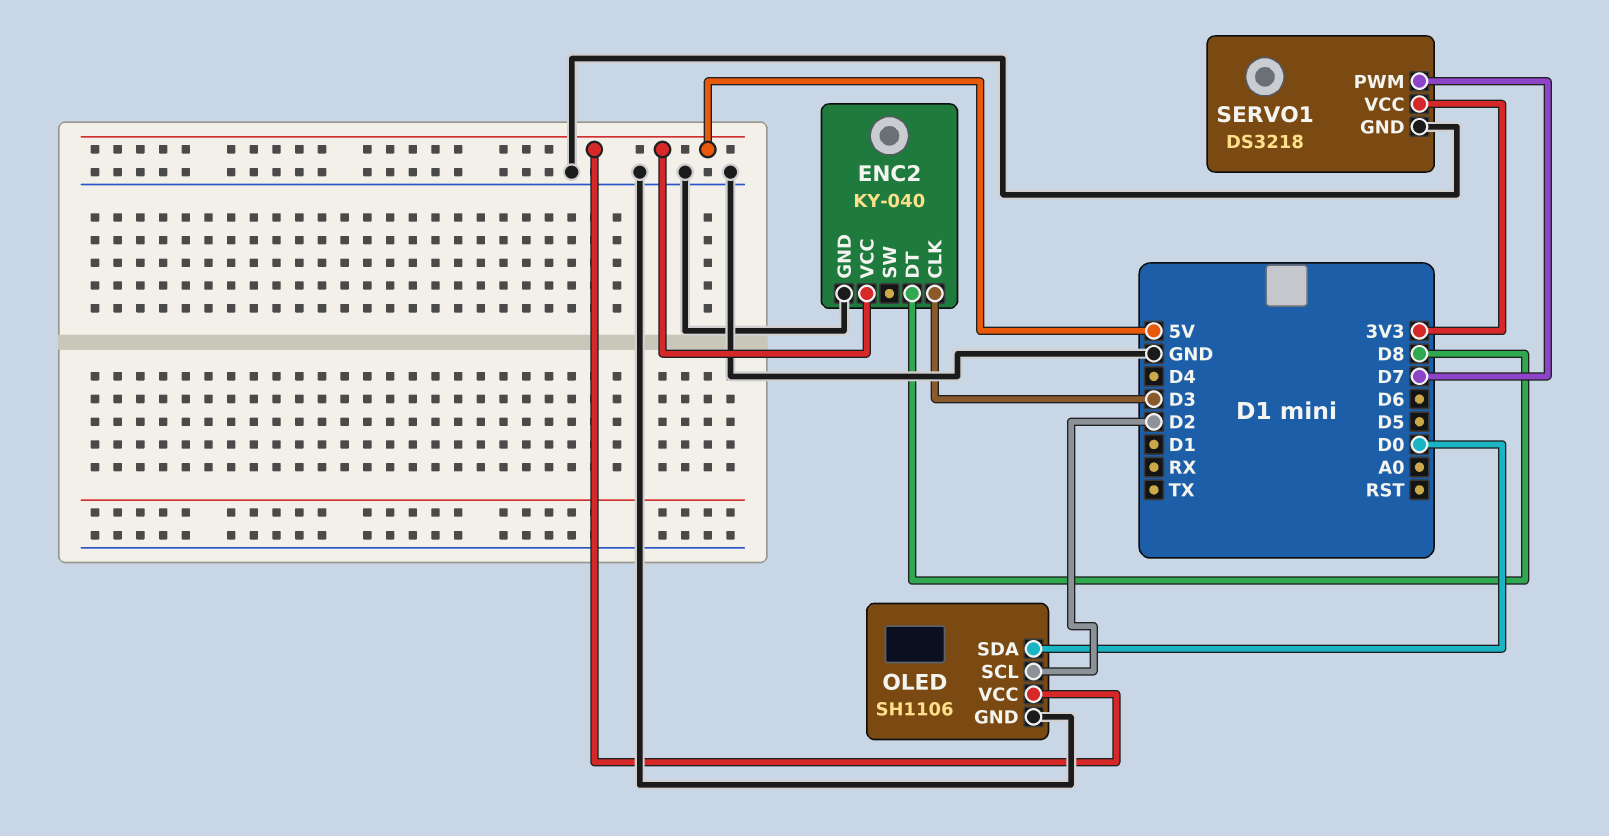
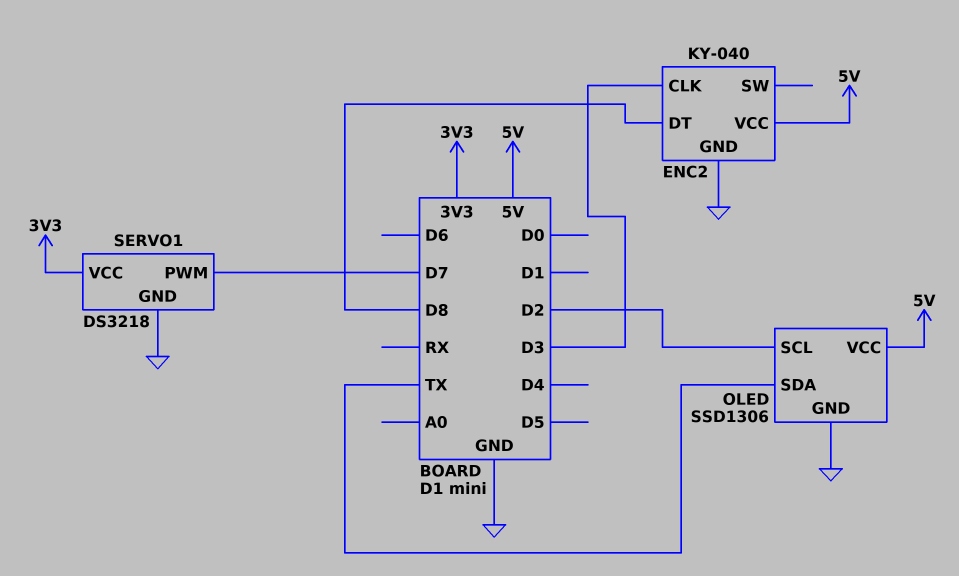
OLED: SH1106 -> SSD1306
OLED pin SDA: D0 -> TX

